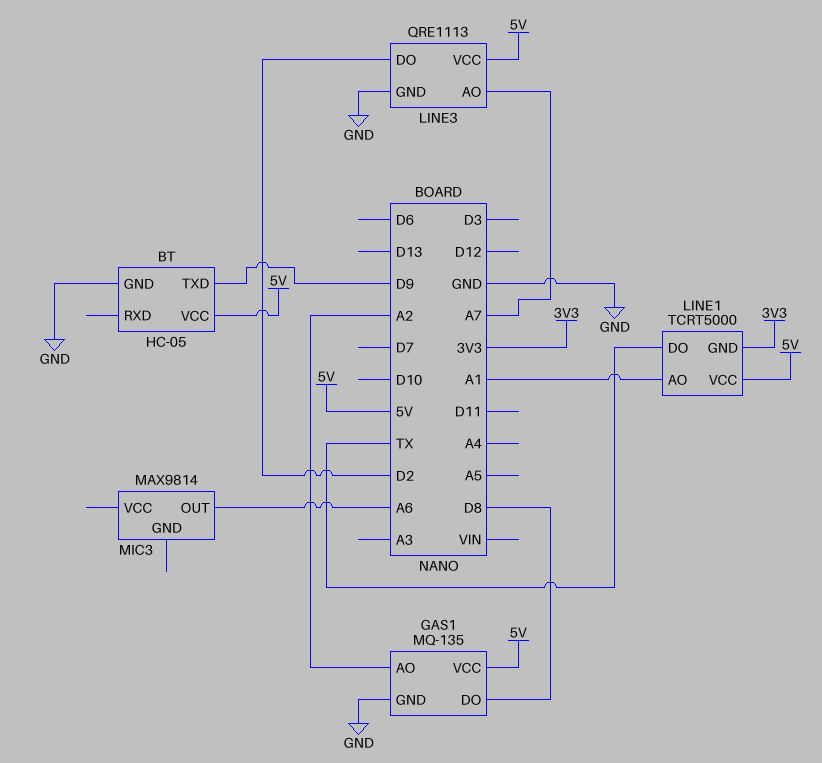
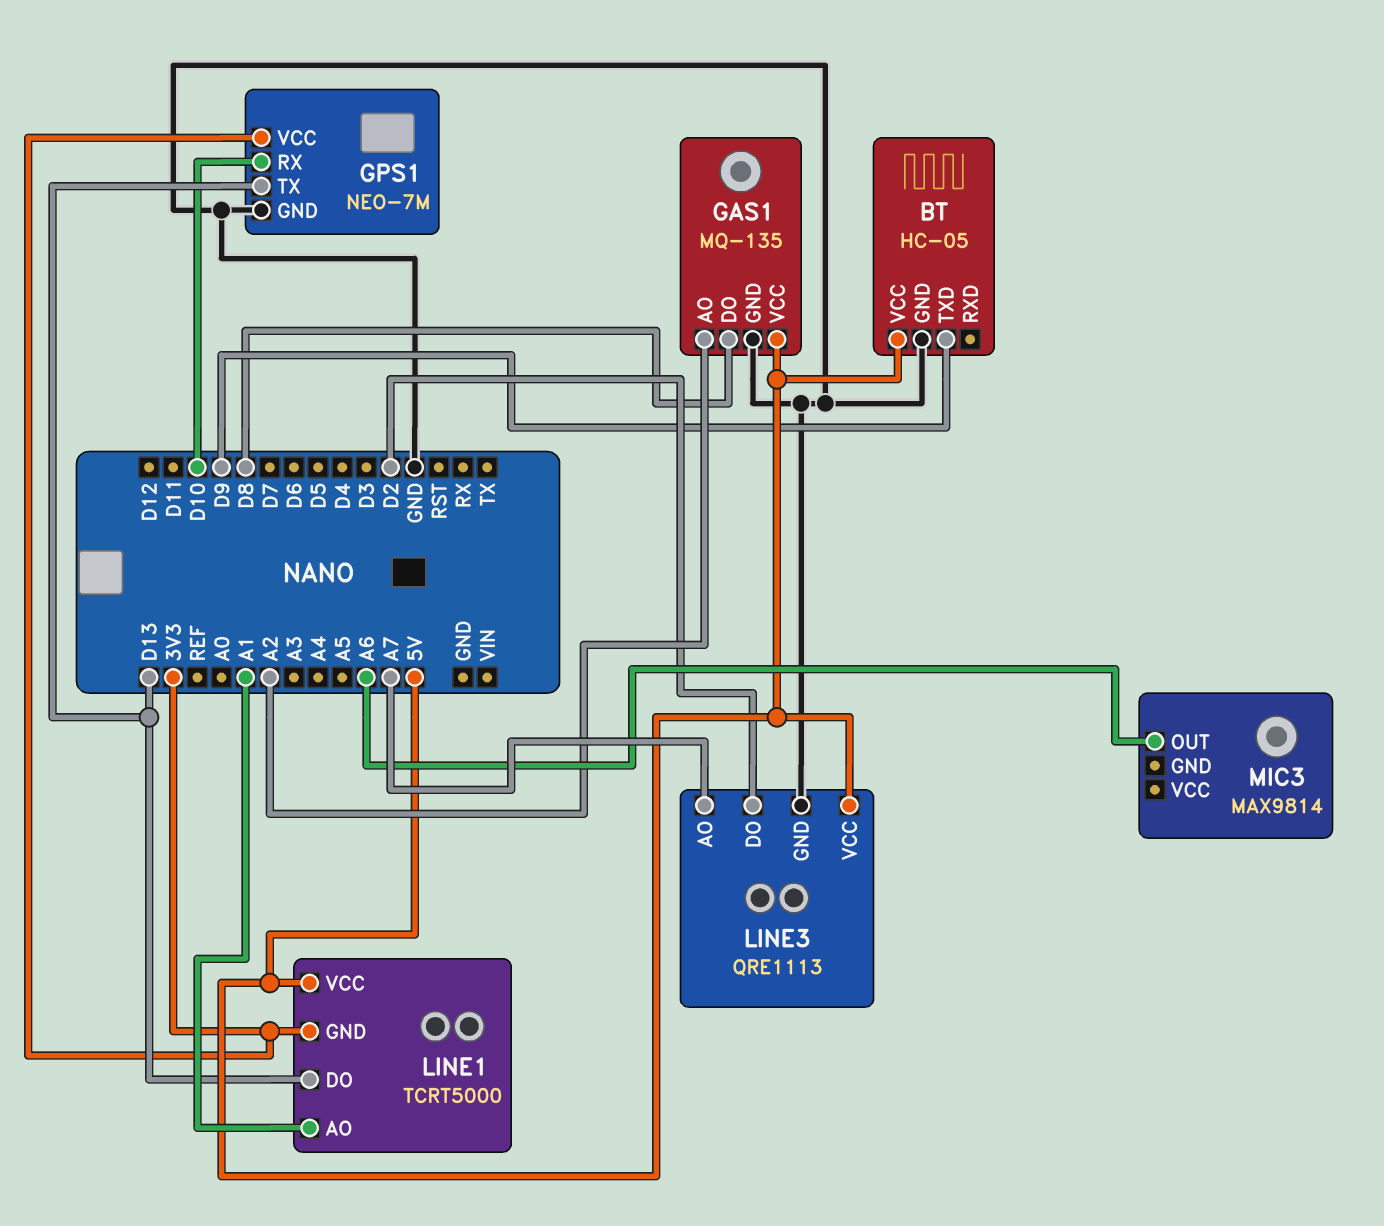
GPS1: none -> NEO-7M
GPS1 pin GND: none -> GND
GPS1 pin RX: none -> D10
GPS1 pin TX: none -> D13
GPS1 pin VCC: none -> 3V3
LINE1 pin DO: TX -> D13

